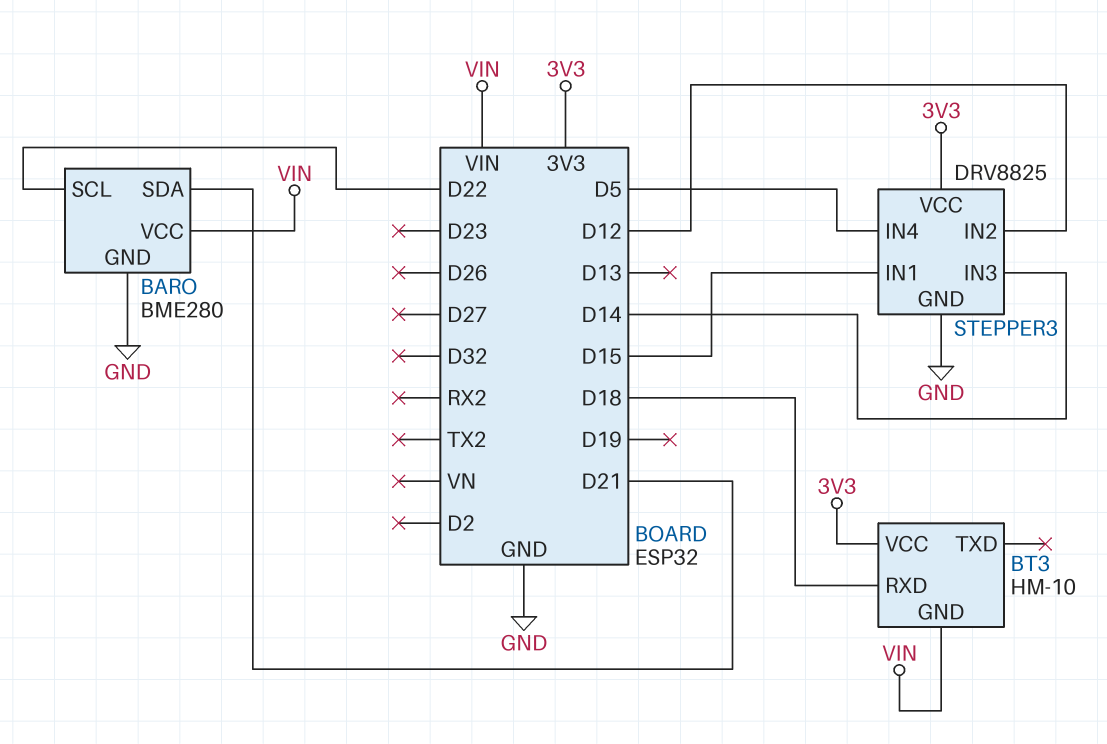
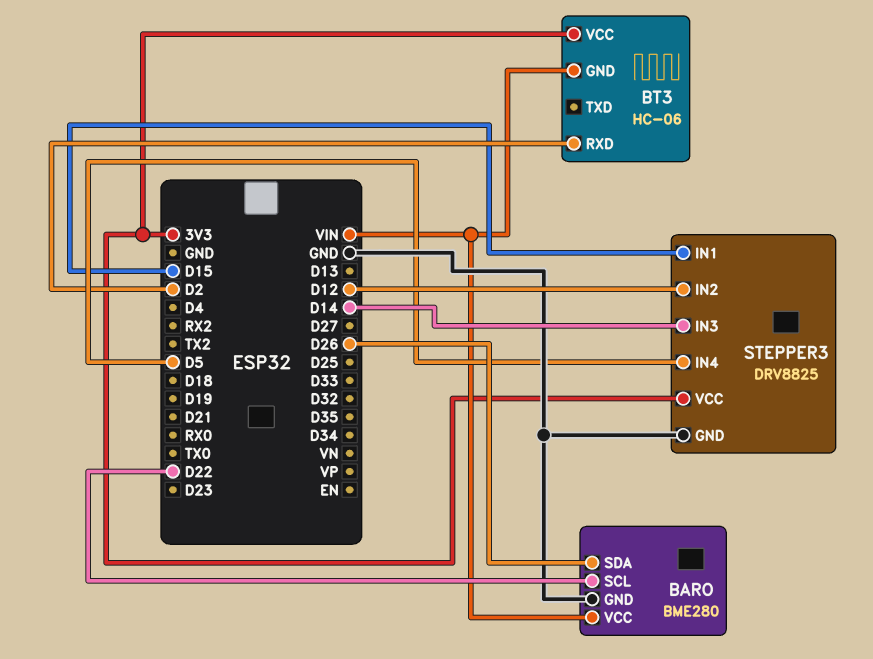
BARO pin SDA: D21 -> D26
BT3: HM-10 -> HC-06
BT3 pin RXD: D18 -> D2

